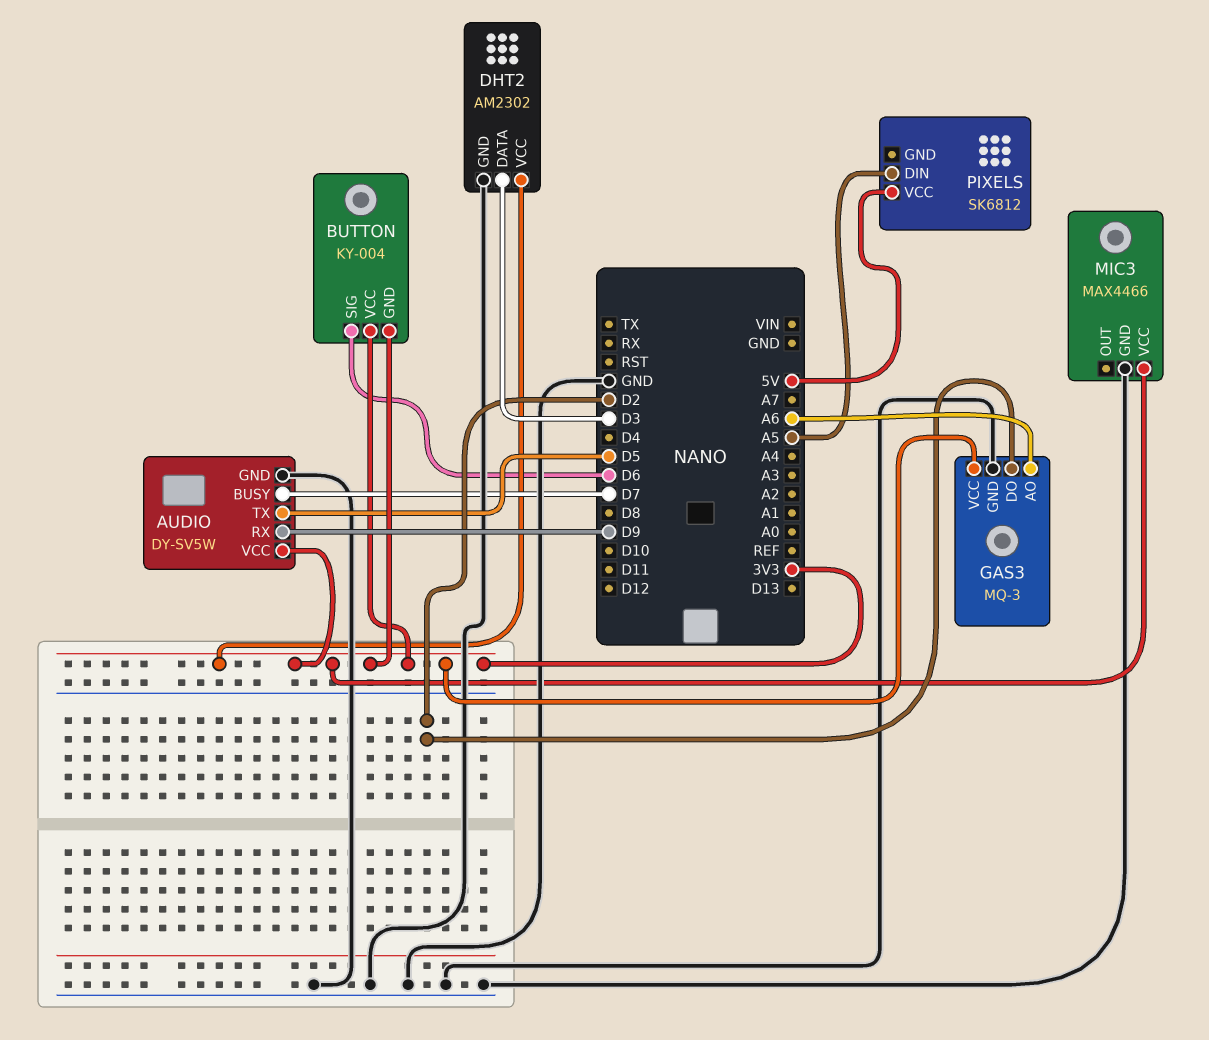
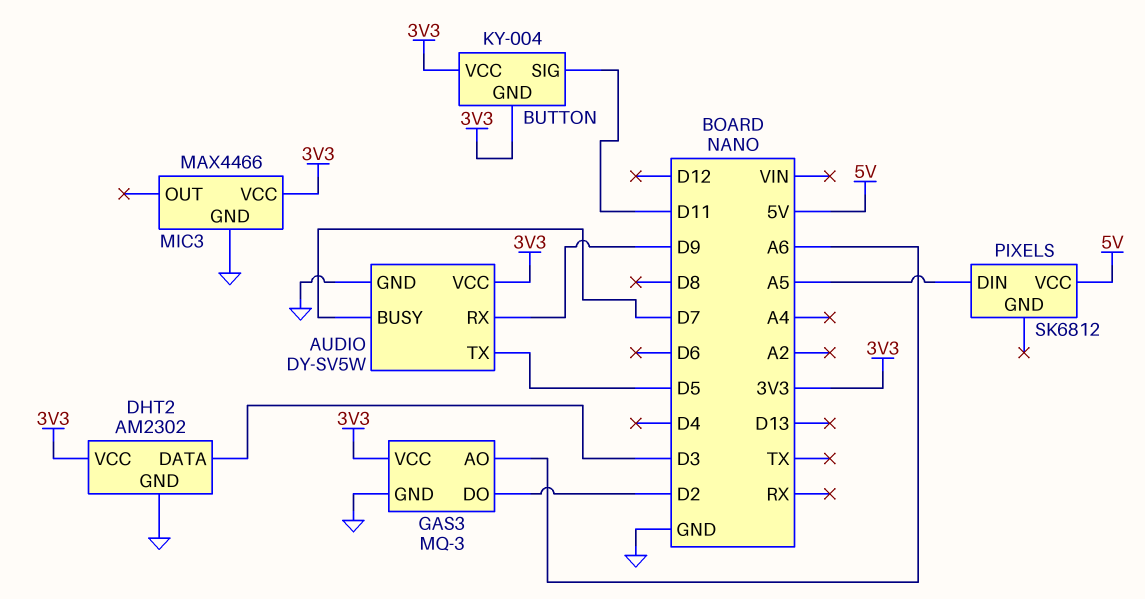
BUTTON pin SIG: D6 -> D11

